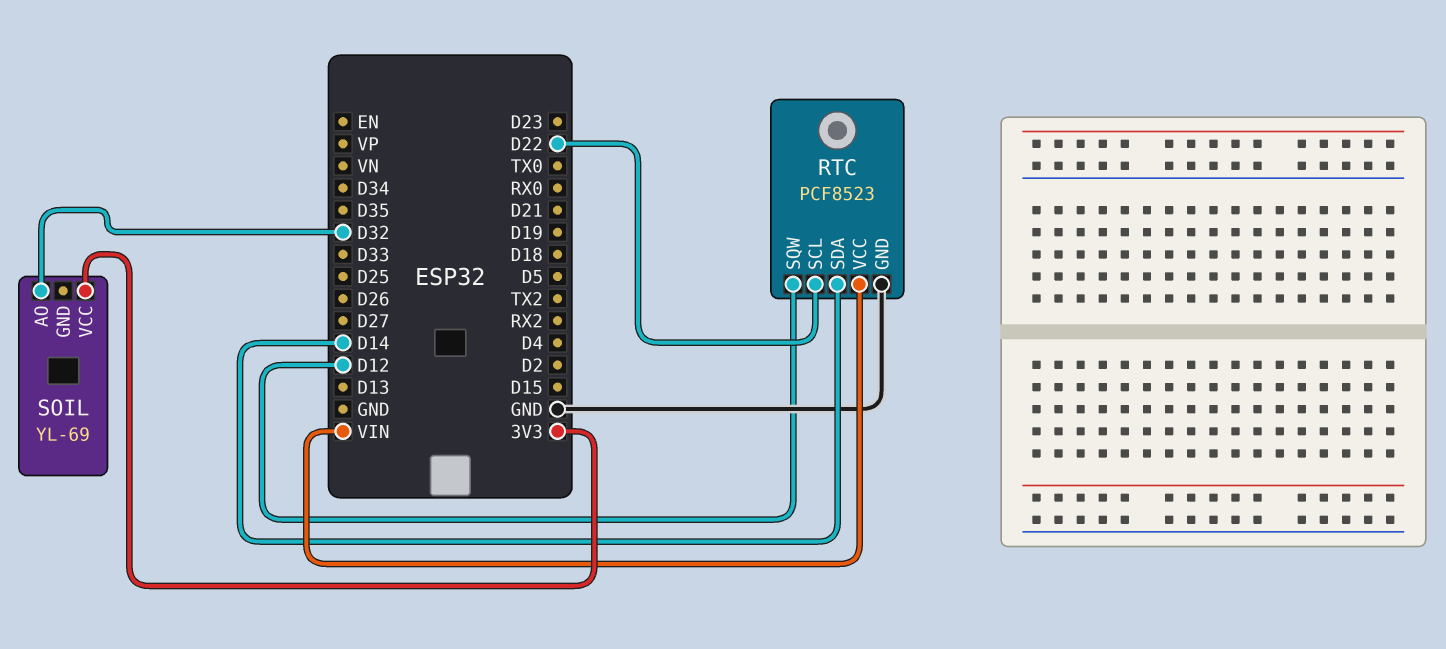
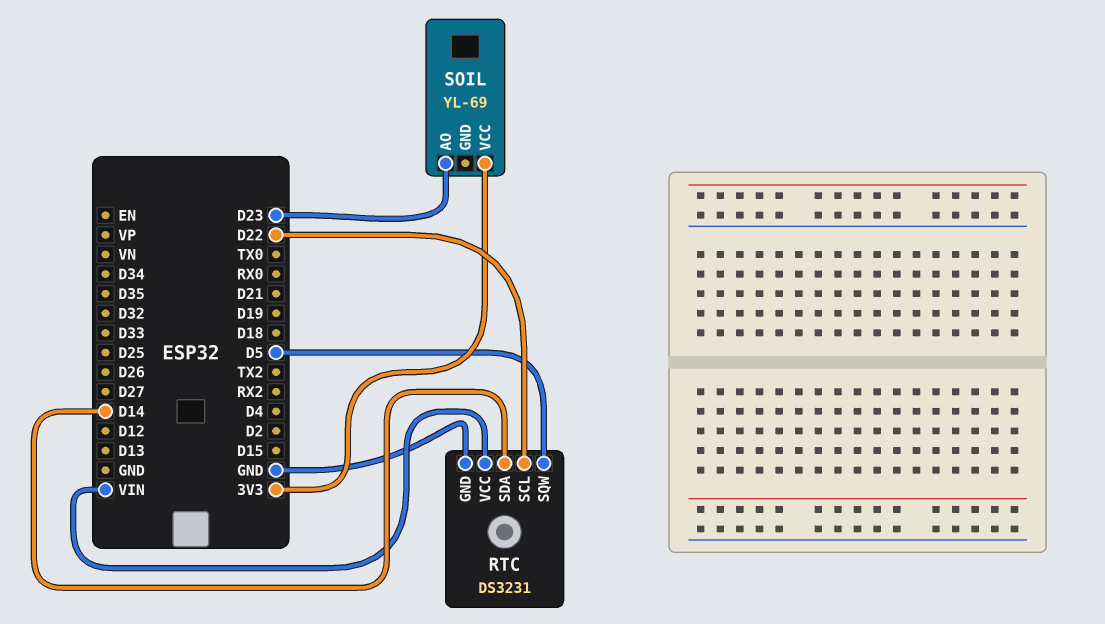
RTC: PCF8523 -> DS3231
RTC pin SQW: D12 -> D5
SOIL pin AO: D32 -> D23

